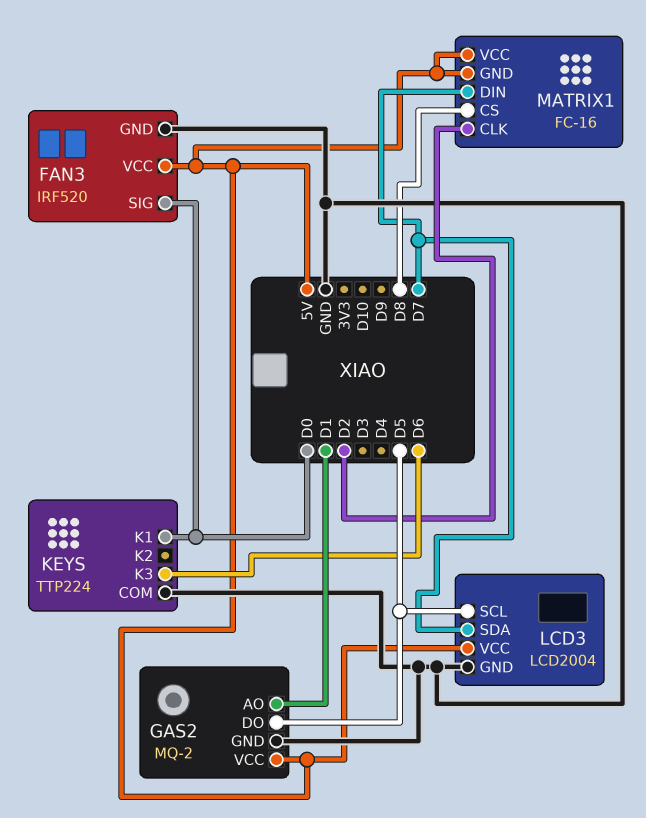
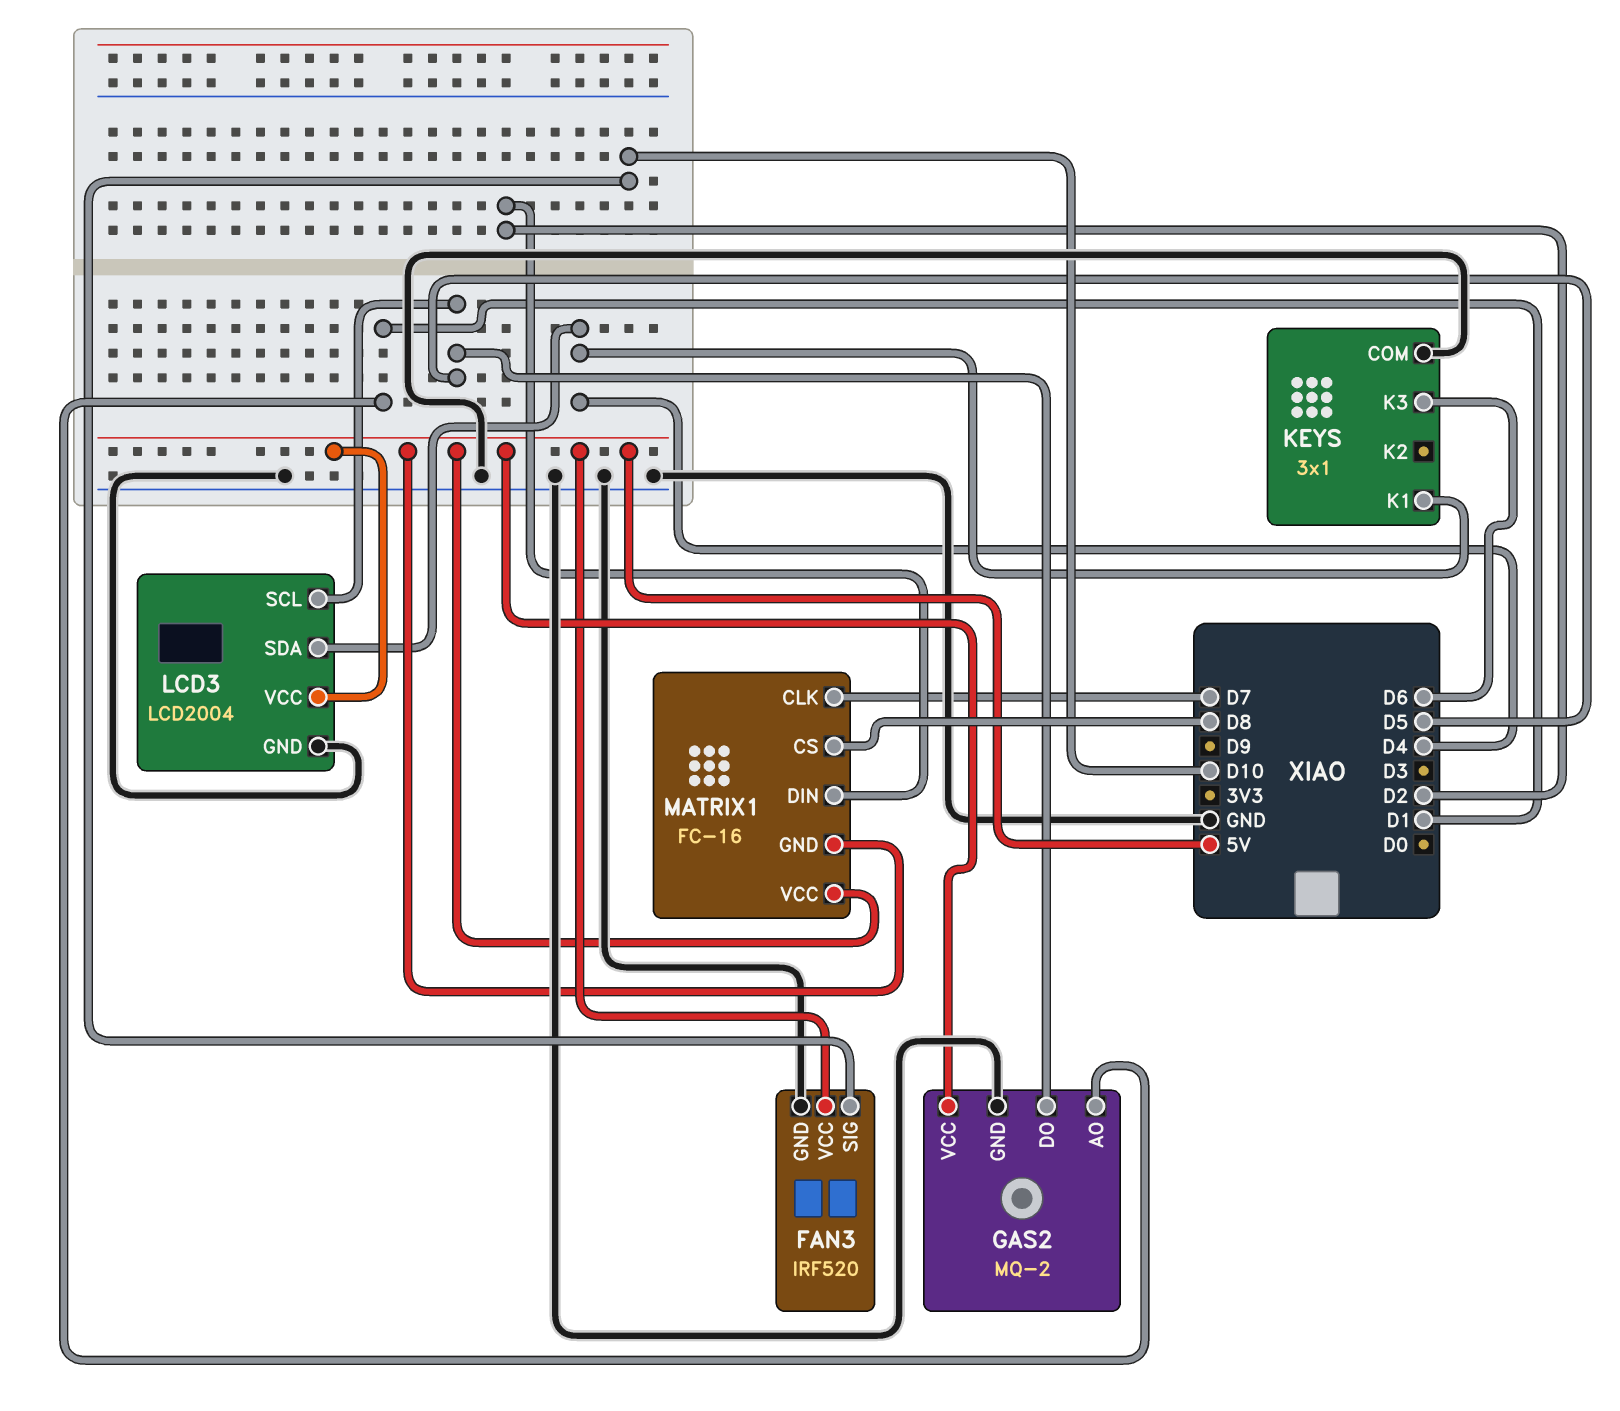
FAN3 pin SIG: D0 -> D10
KEYS: TTP224 -> 3x1
KEYS pin K1: D0 -> D4
LCD3 pin SDA: D7 -> D4
MATRIX1 pin CLK: D2 -> D7
MATRIX1 pin DIN: D7 -> D2

